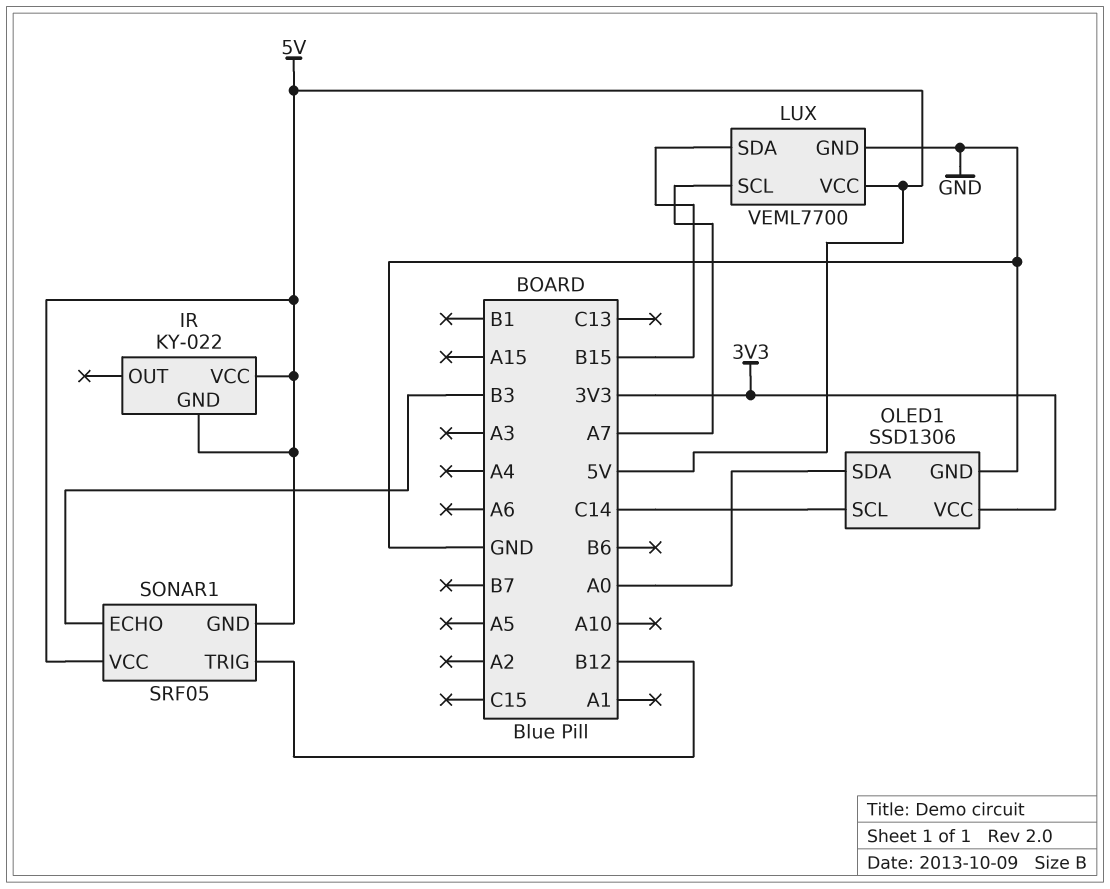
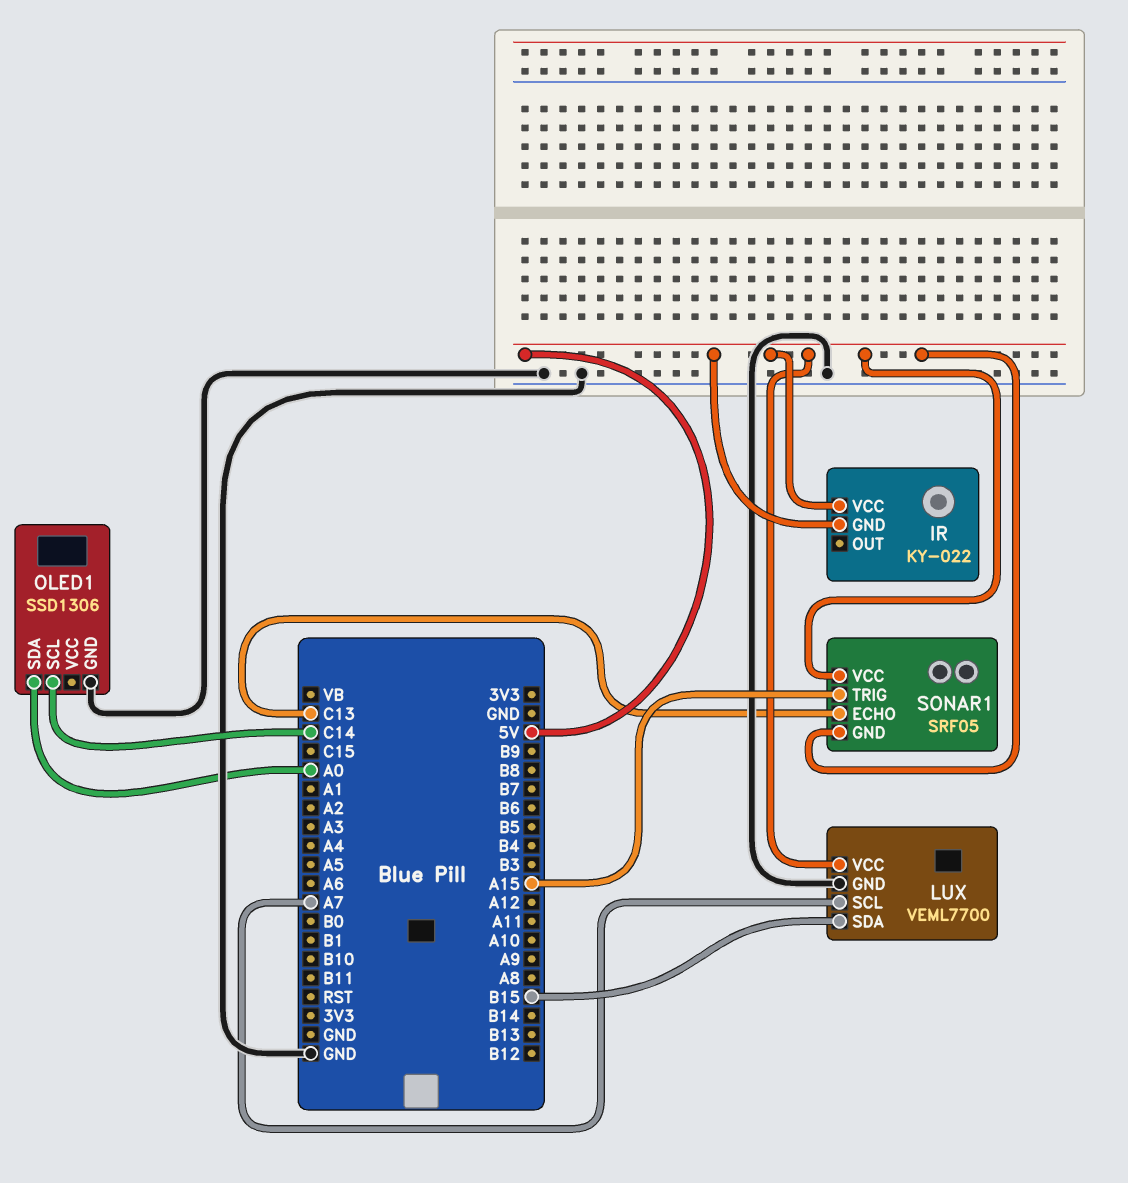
OLED1 pin VCC: 3V3 -> none
SONAR1 pin ECHO: B3 -> C13
SONAR1 pin TRIG: B12 -> A15

